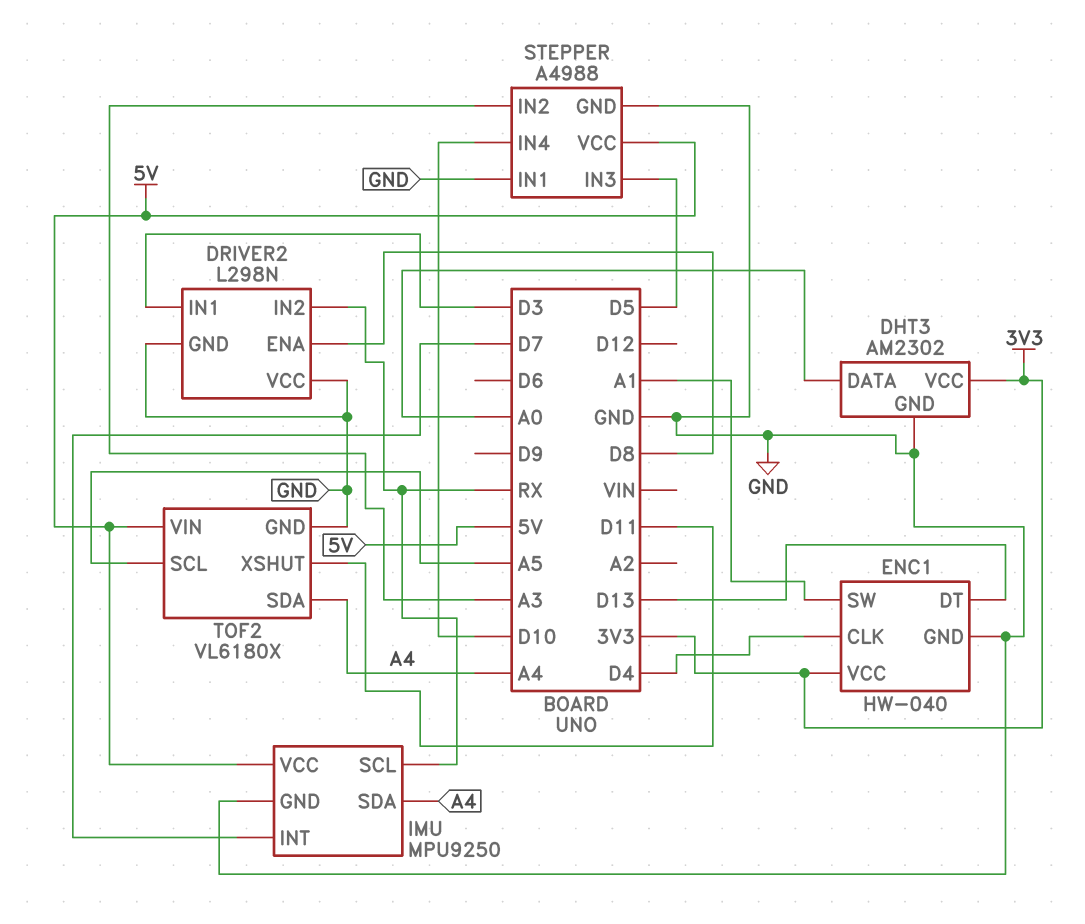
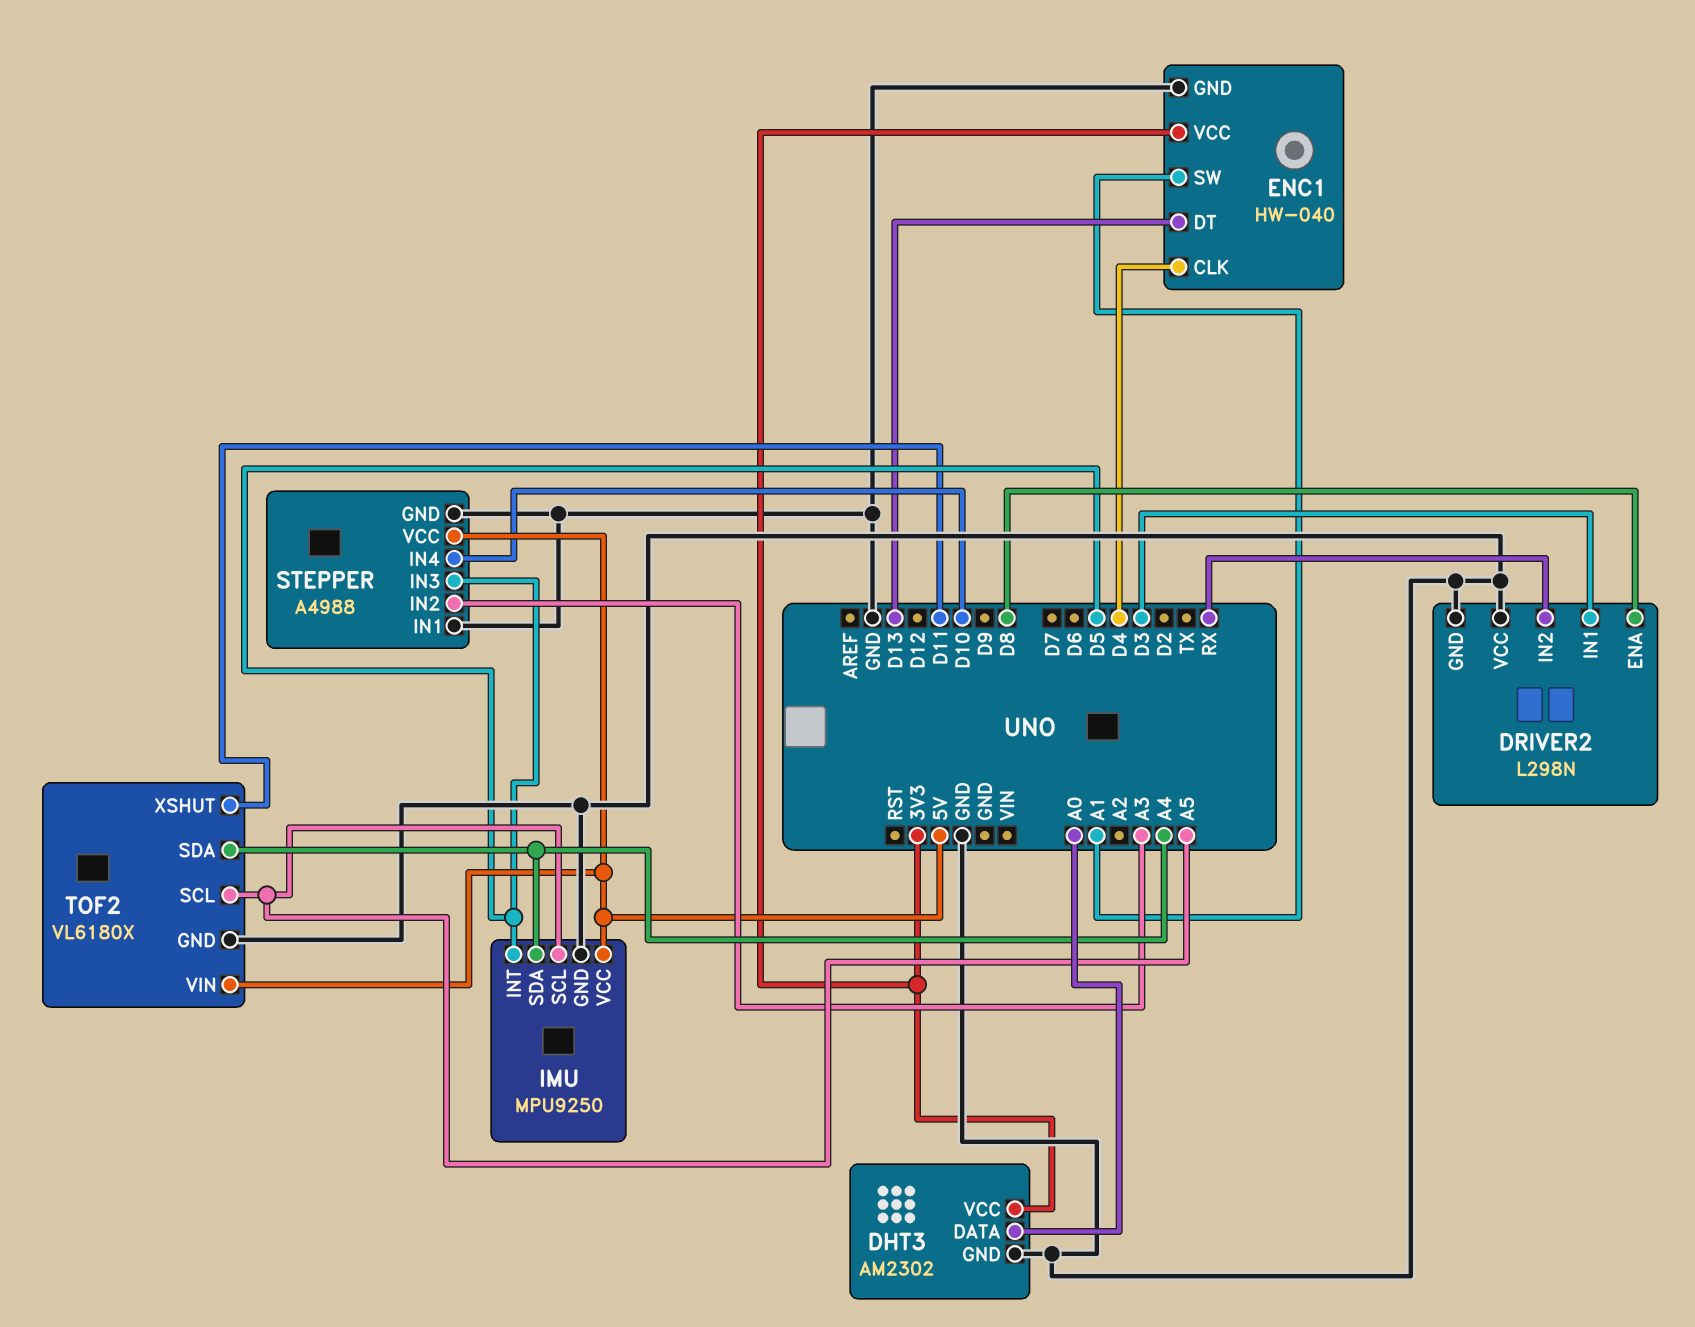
IMU pin INT: D7 -> D5
IMU pin SCL: RX -> A5

